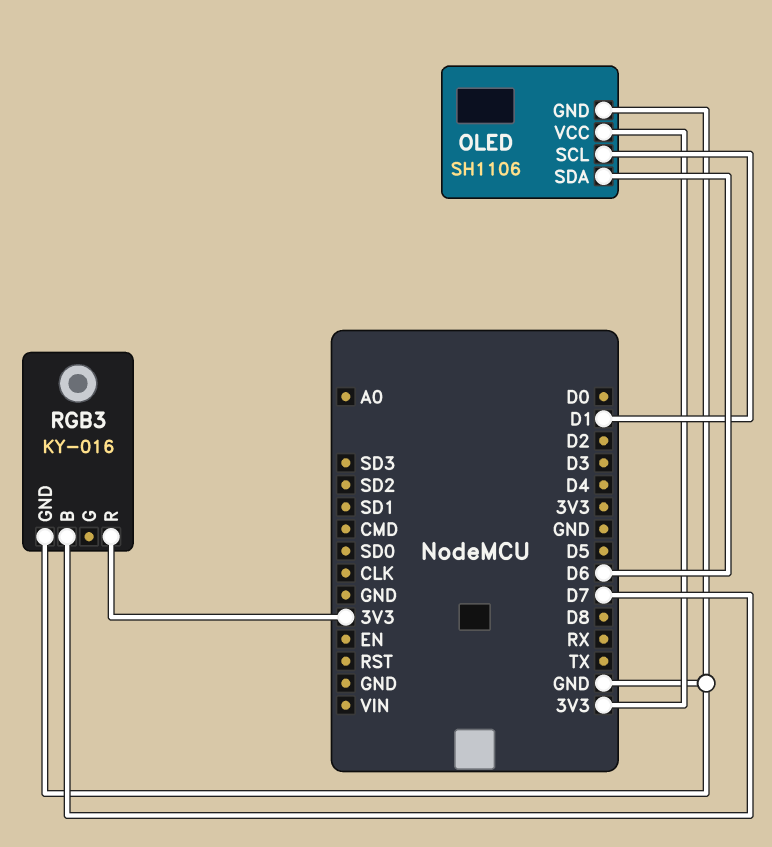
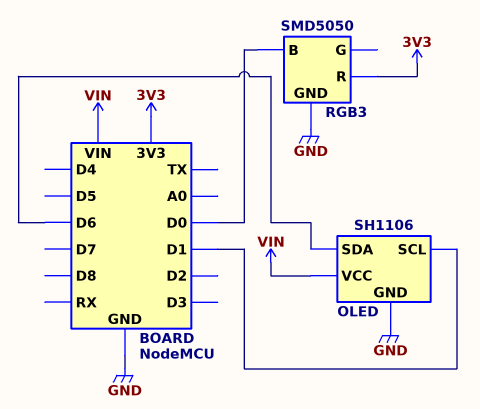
OLED pin VCC: 3V3 -> VIN
RGB3: KY-016 -> SMD5050
RGB3 pin B: D7 -> D0

